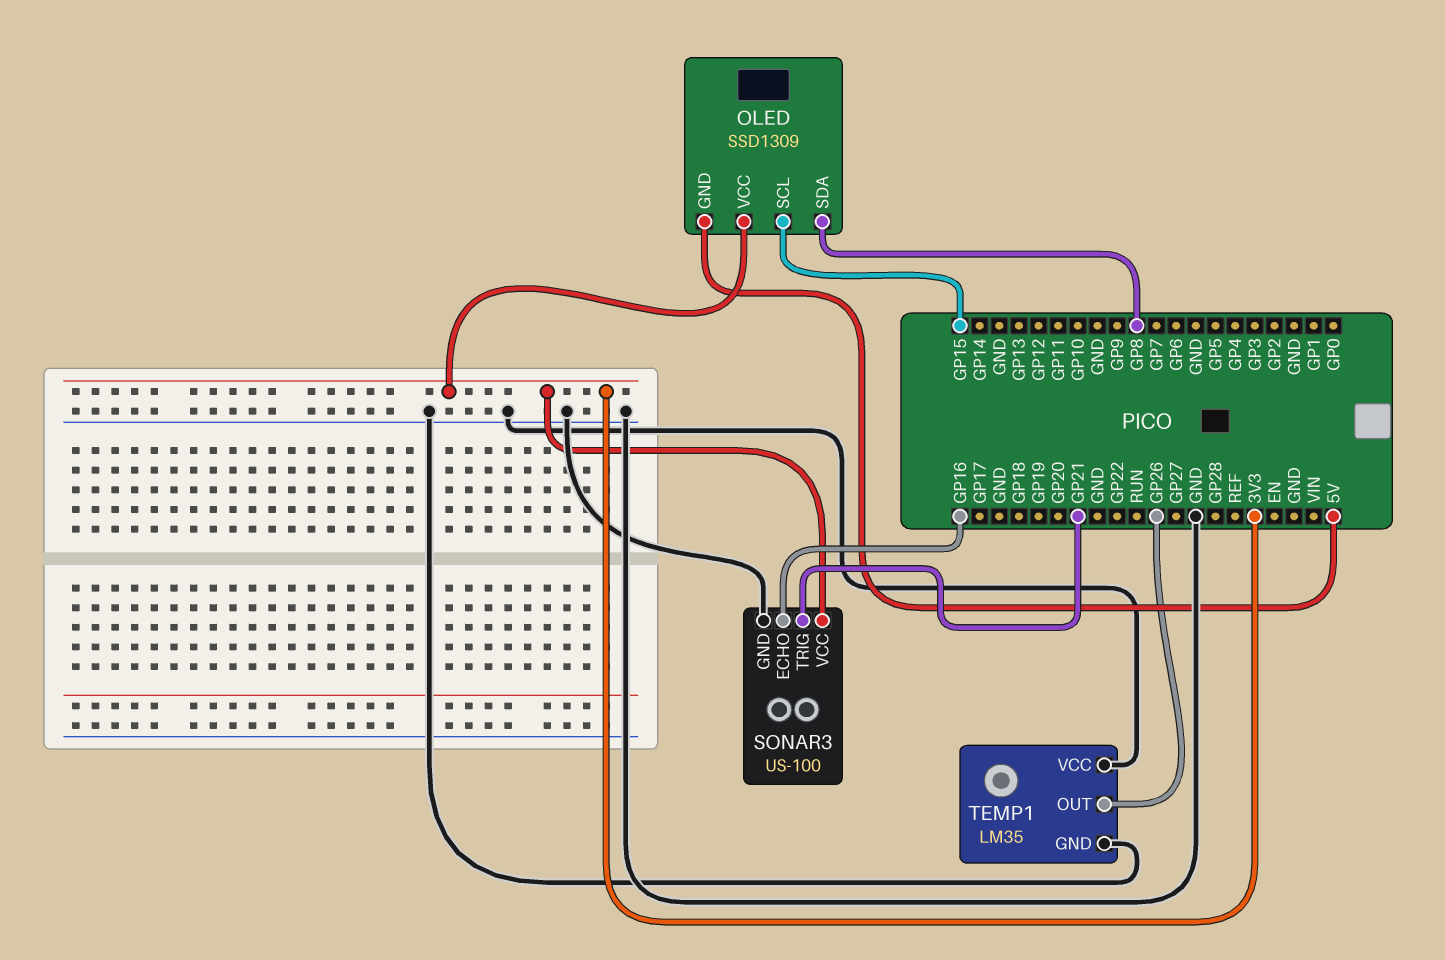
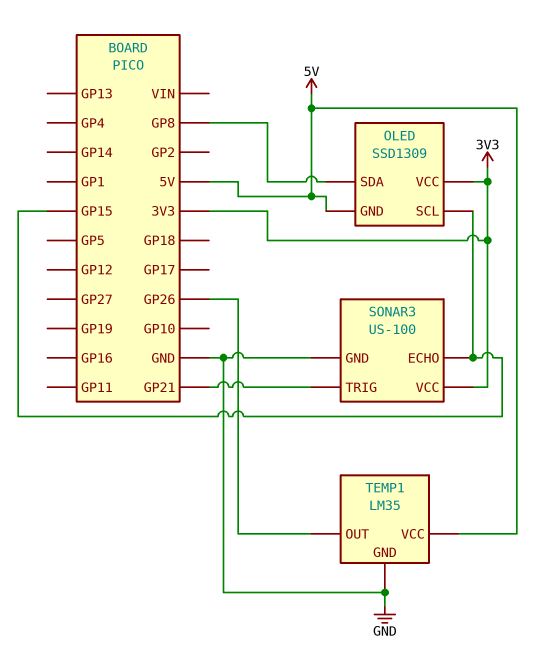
SONAR3 pin ECHO: GP16 -> GP15
TEMP1 pin VCC: GND -> 5V

